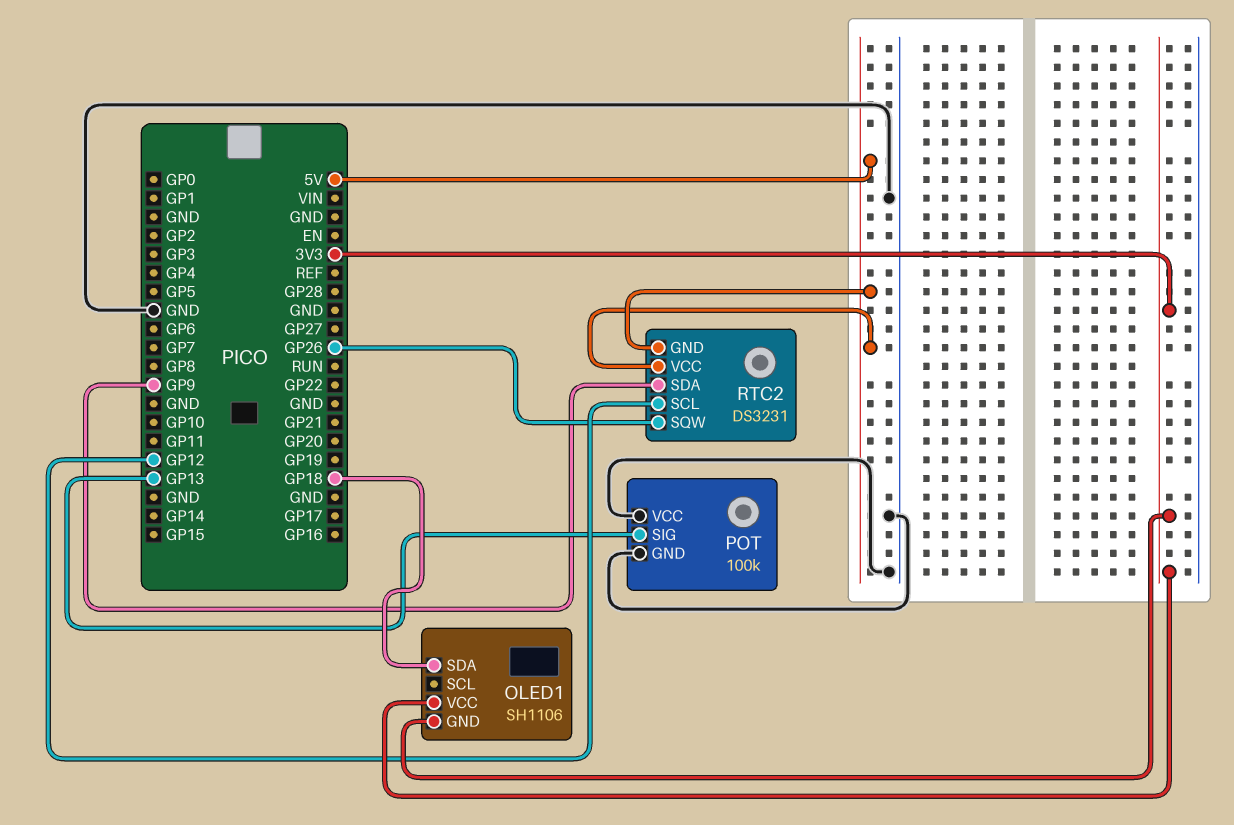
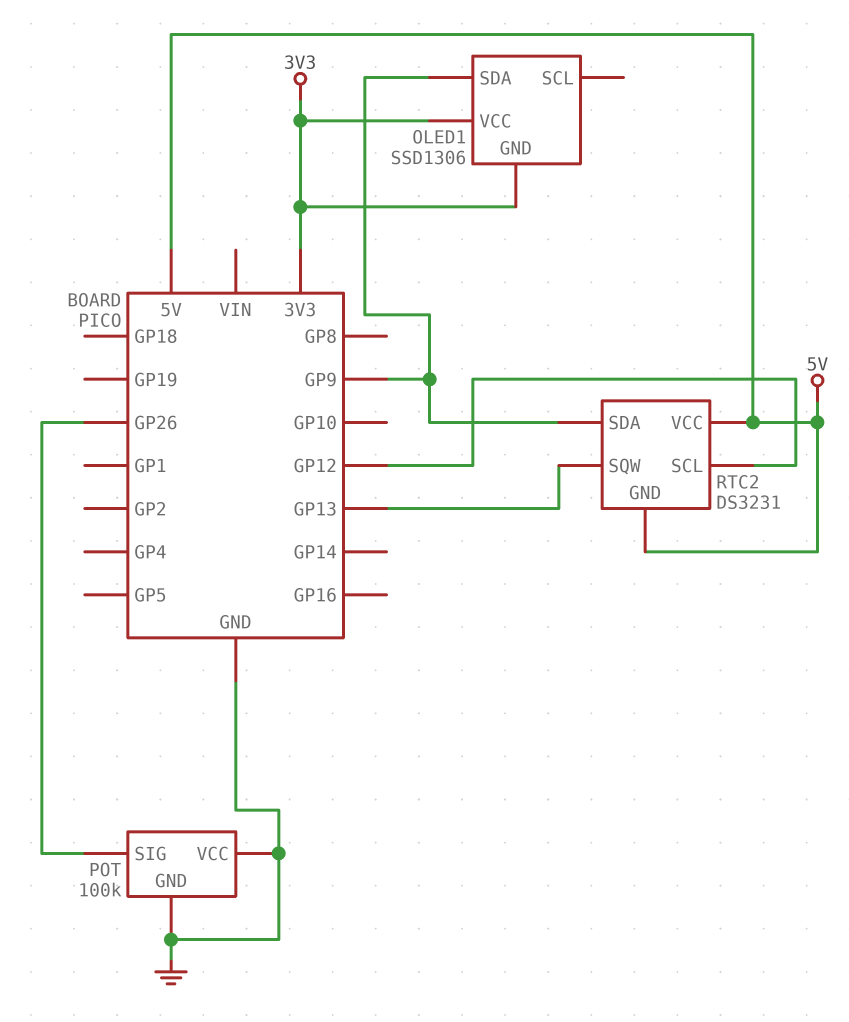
OLED1: SH1106 -> SSD1306
OLED1 pin SDA: GP18 -> GP9
POT pin SIG: GP13 -> GP26
RTC2 pin SQW: GP26 -> GP13

